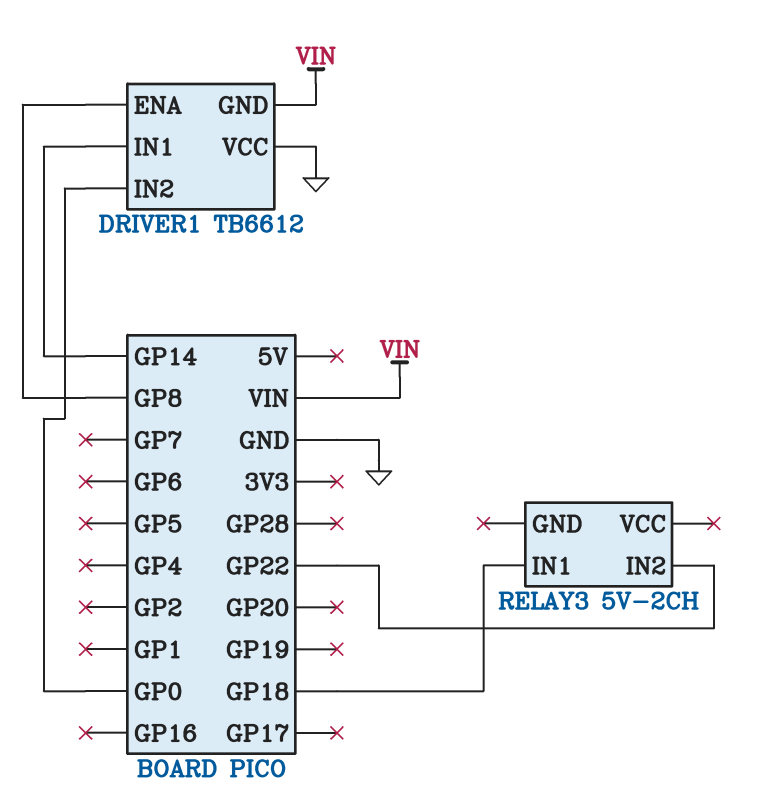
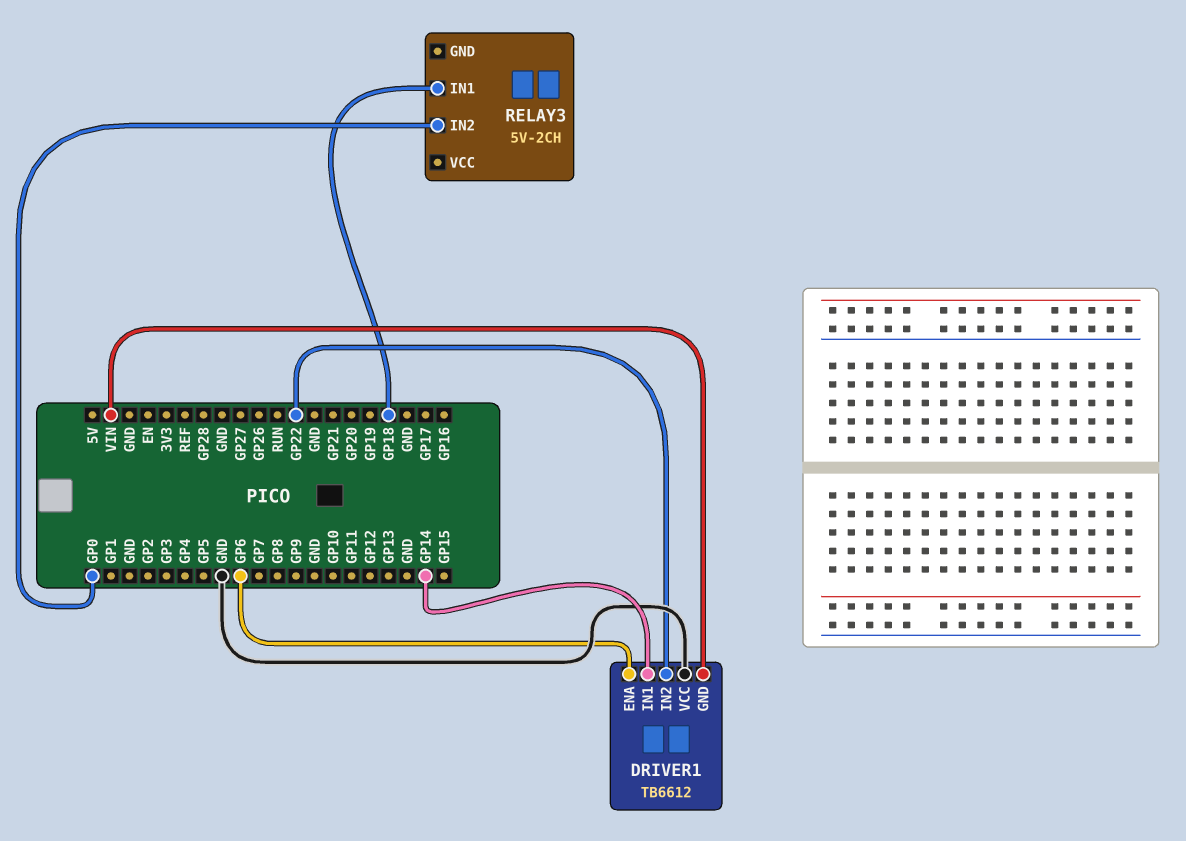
DRIVER1 pin ENA: GP8 -> GP6
DRIVER1 pin IN2: GP0 -> GP22
RELAY3 pin IN2: GP22 -> GP0

